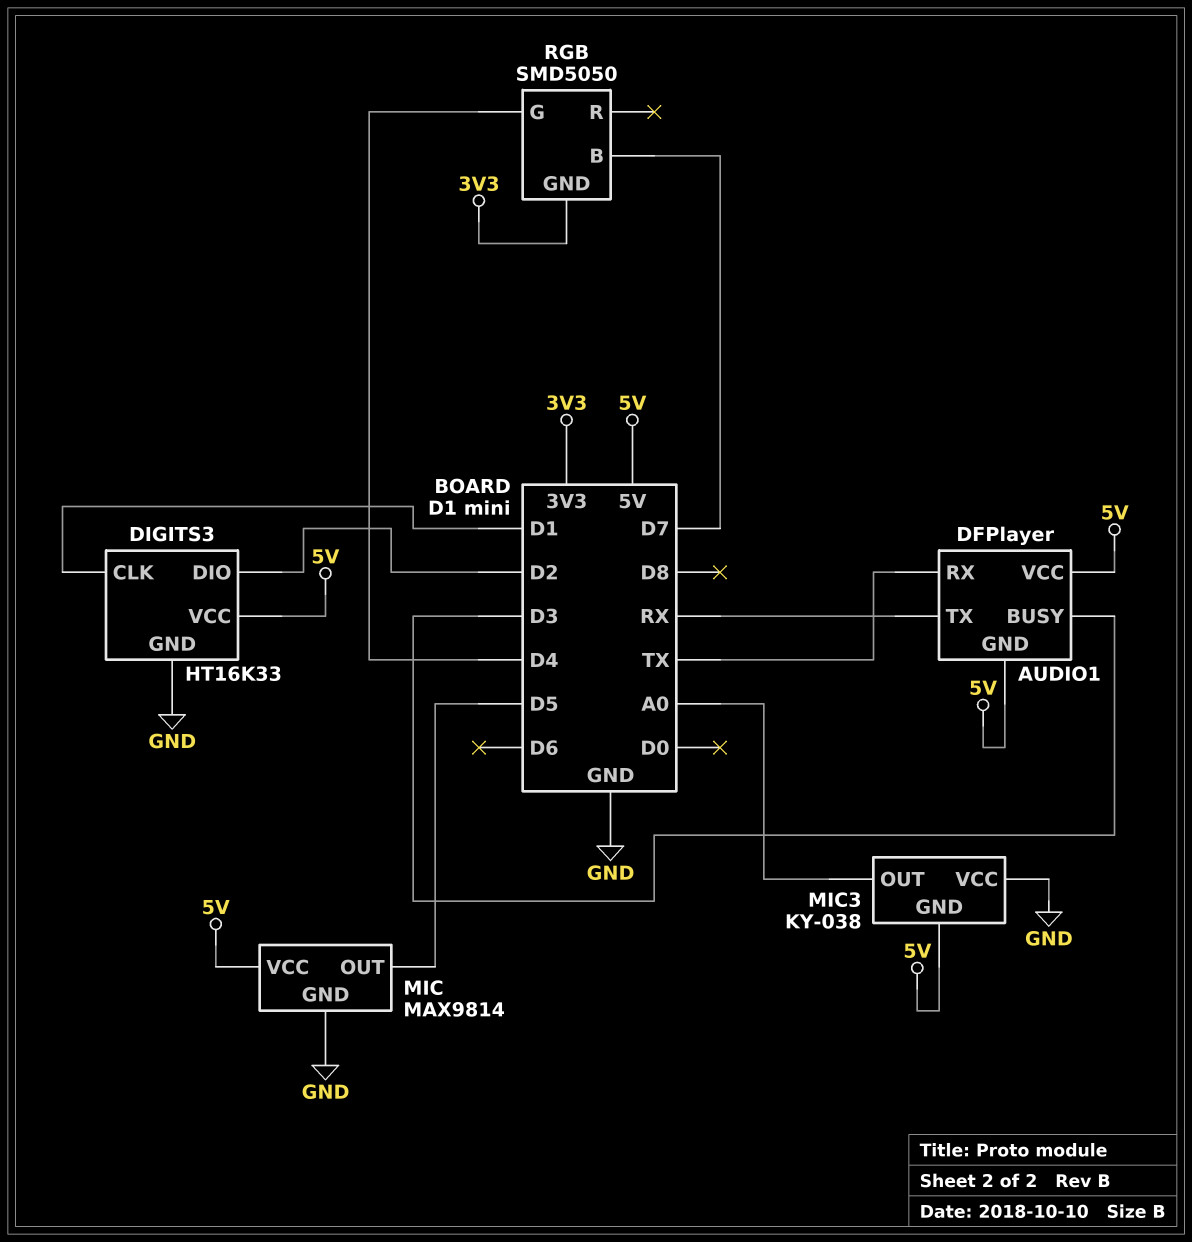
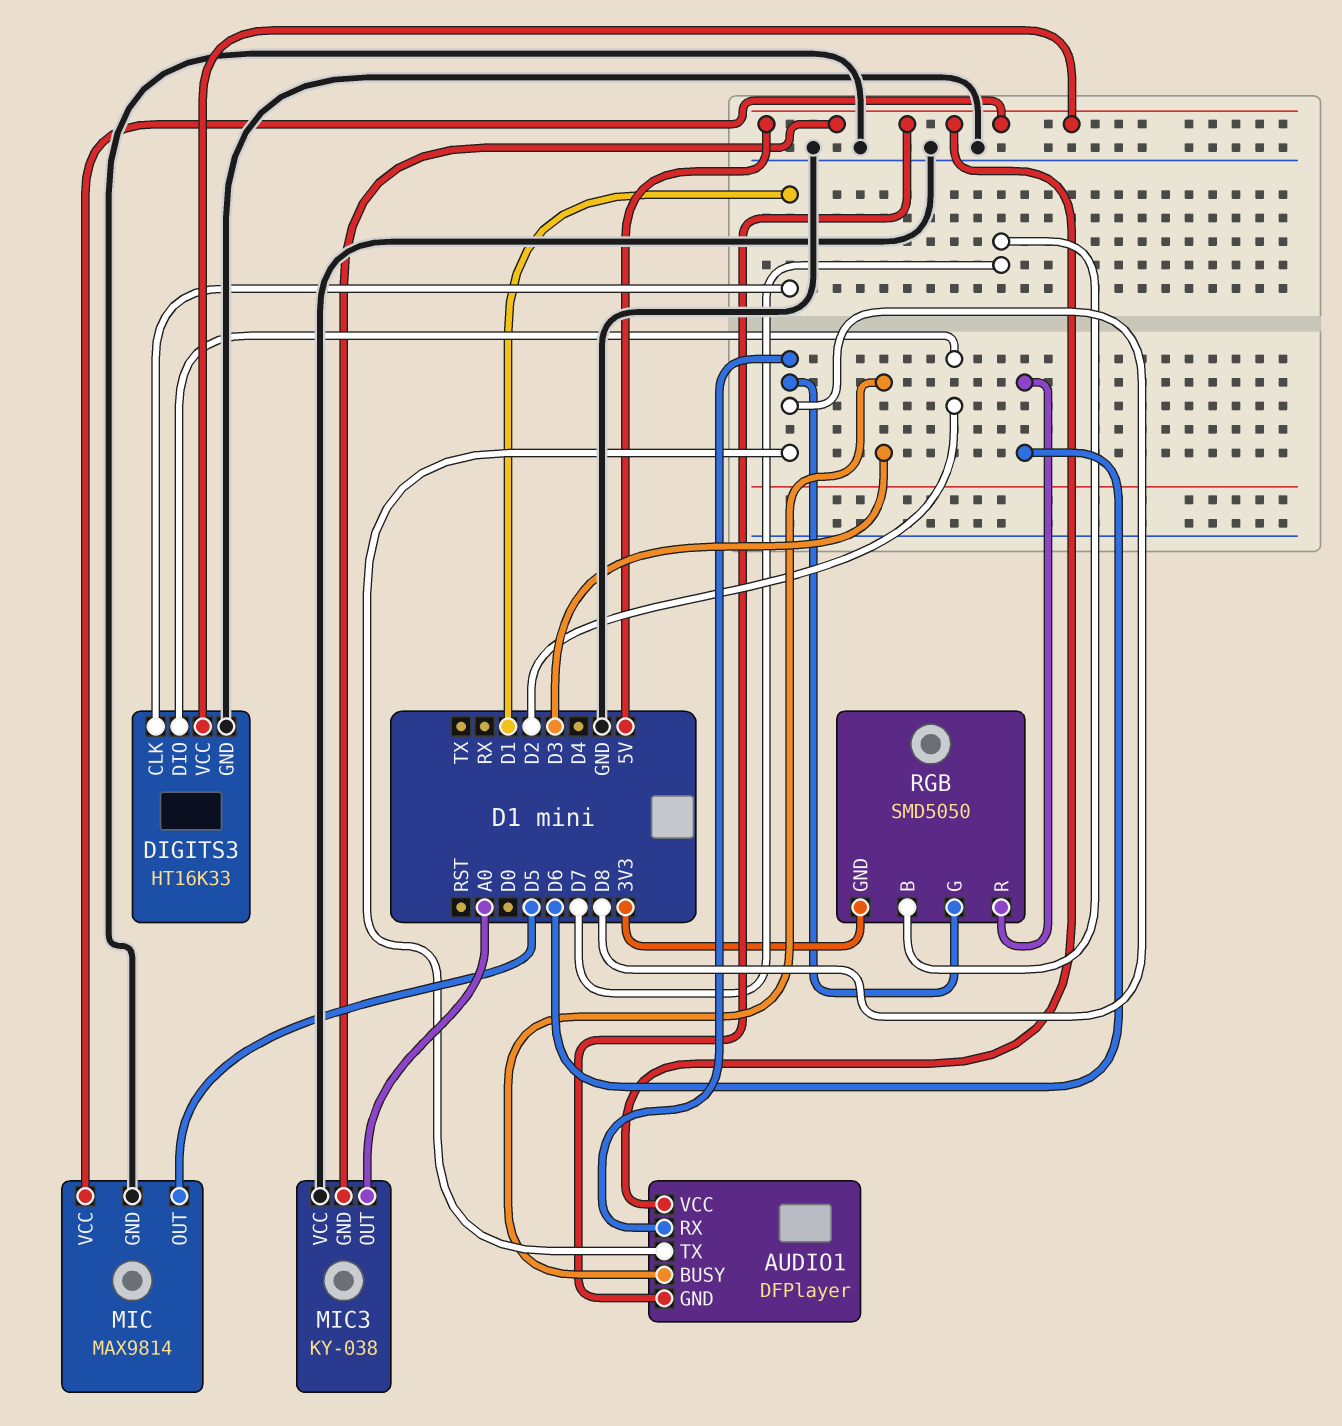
AUDIO1 pin RX: TX -> D8
AUDIO1 pin TX: RX -> D8
RGB pin G: D4 -> D8
RGB pin R: none -> D6

